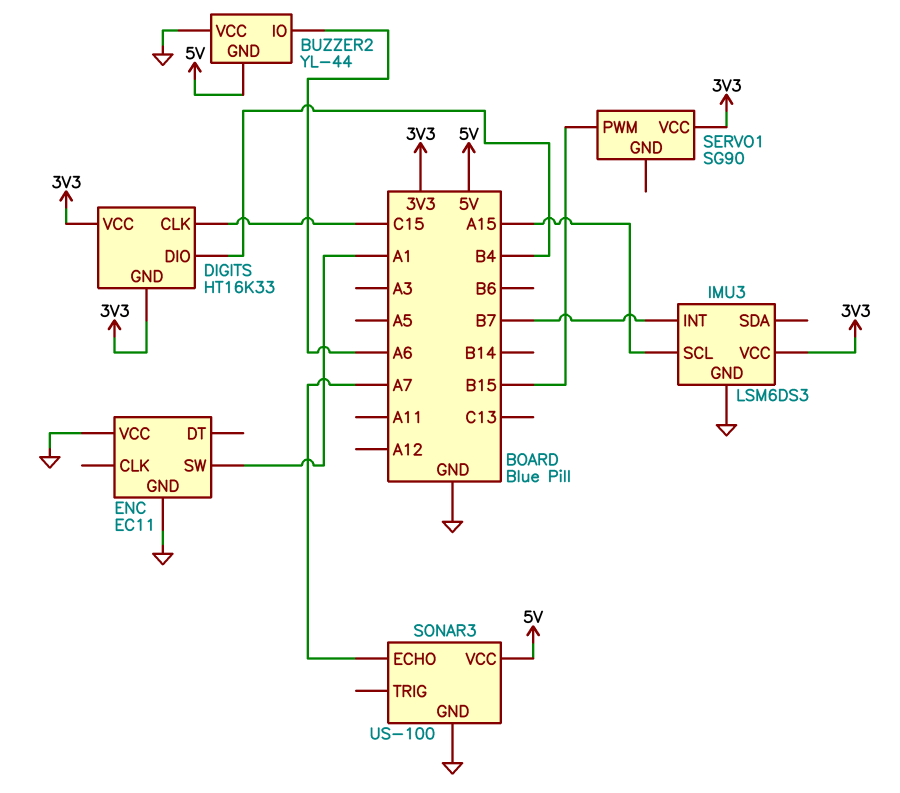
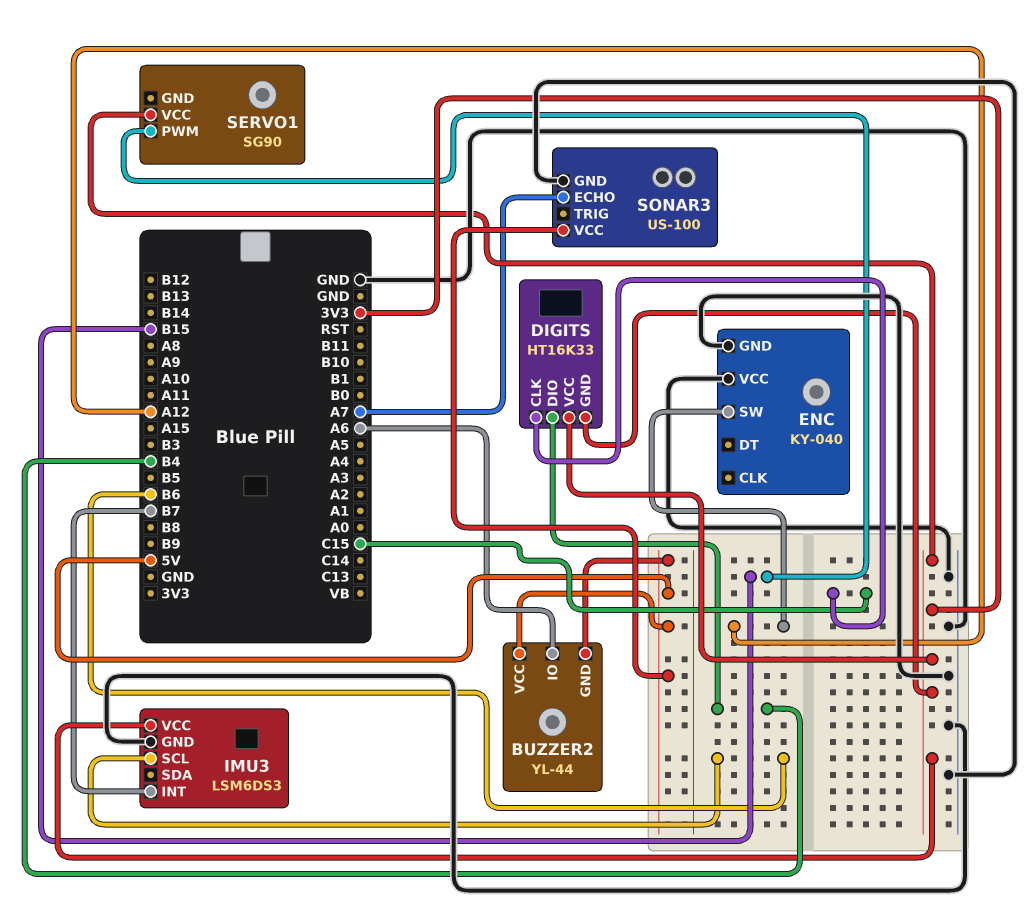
BUZZER2 pin VCC: GND -> 5V
ENC: EC11 -> KY-040
ENC pin SW: A1 -> A12
IMU3 pin SCL: A15 -> B6

